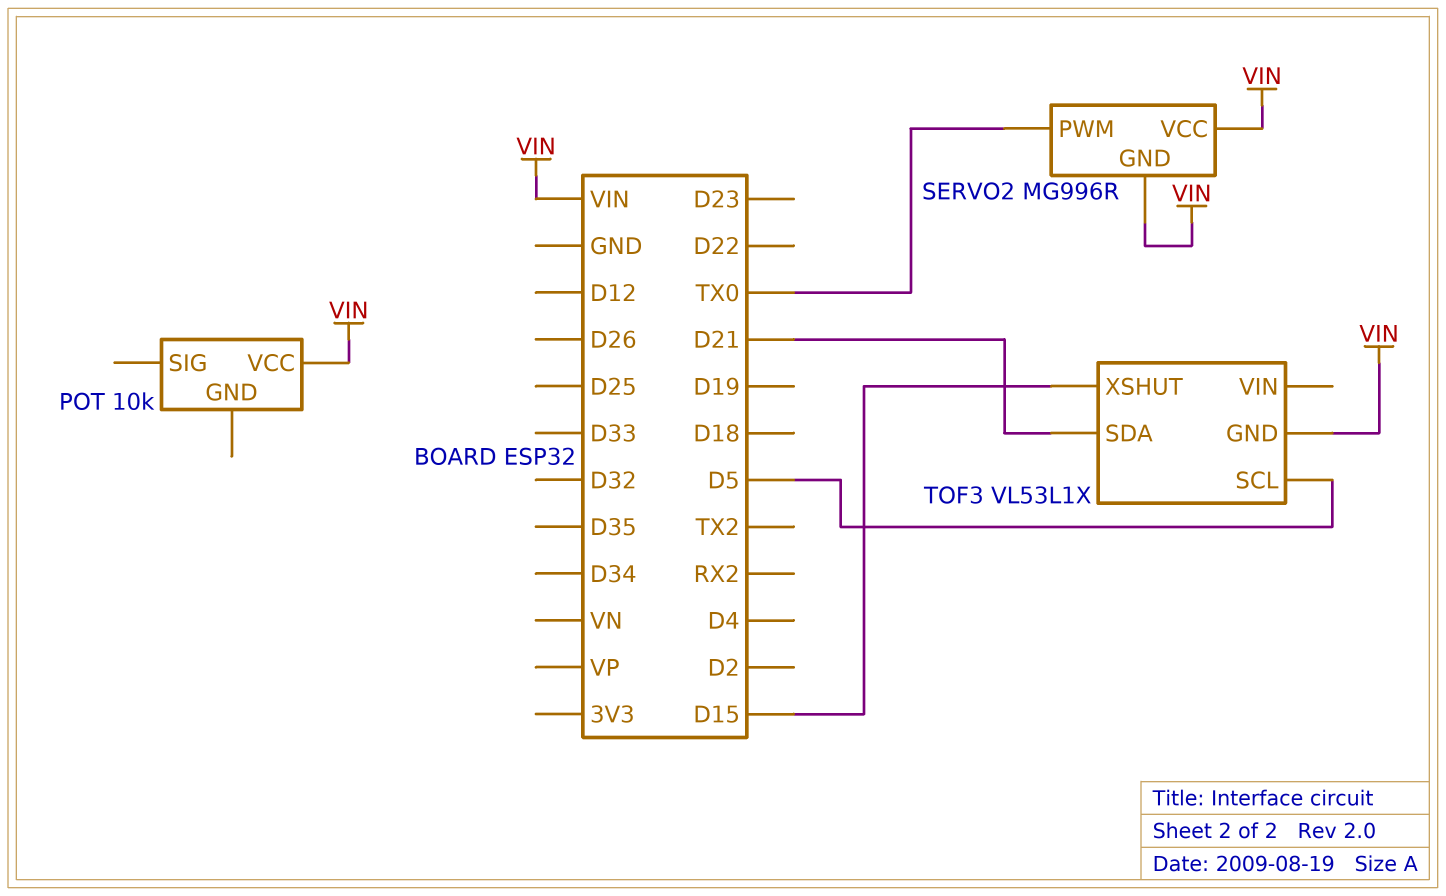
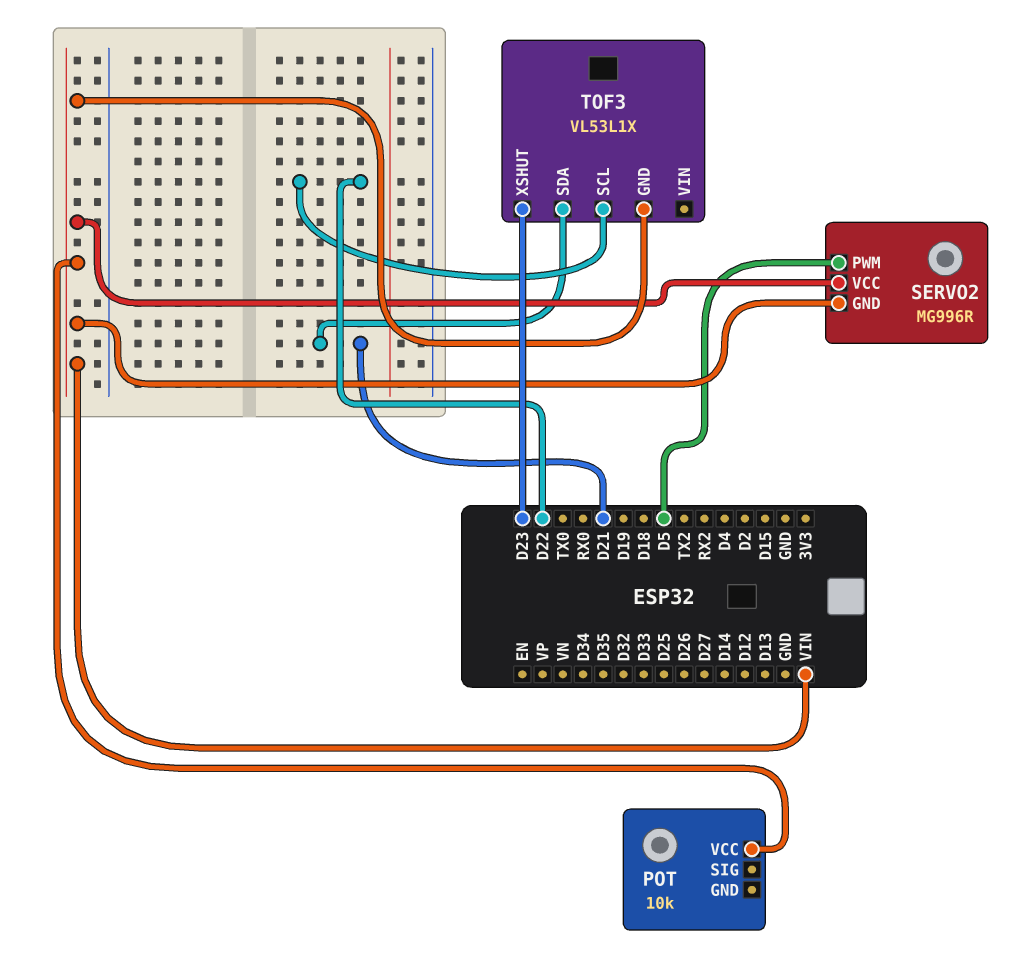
SERVO2 pin PWM: TX0 -> D5
TOF3 pin SCL: D5 -> D22
TOF3 pin XSHUT: D15 -> D23

